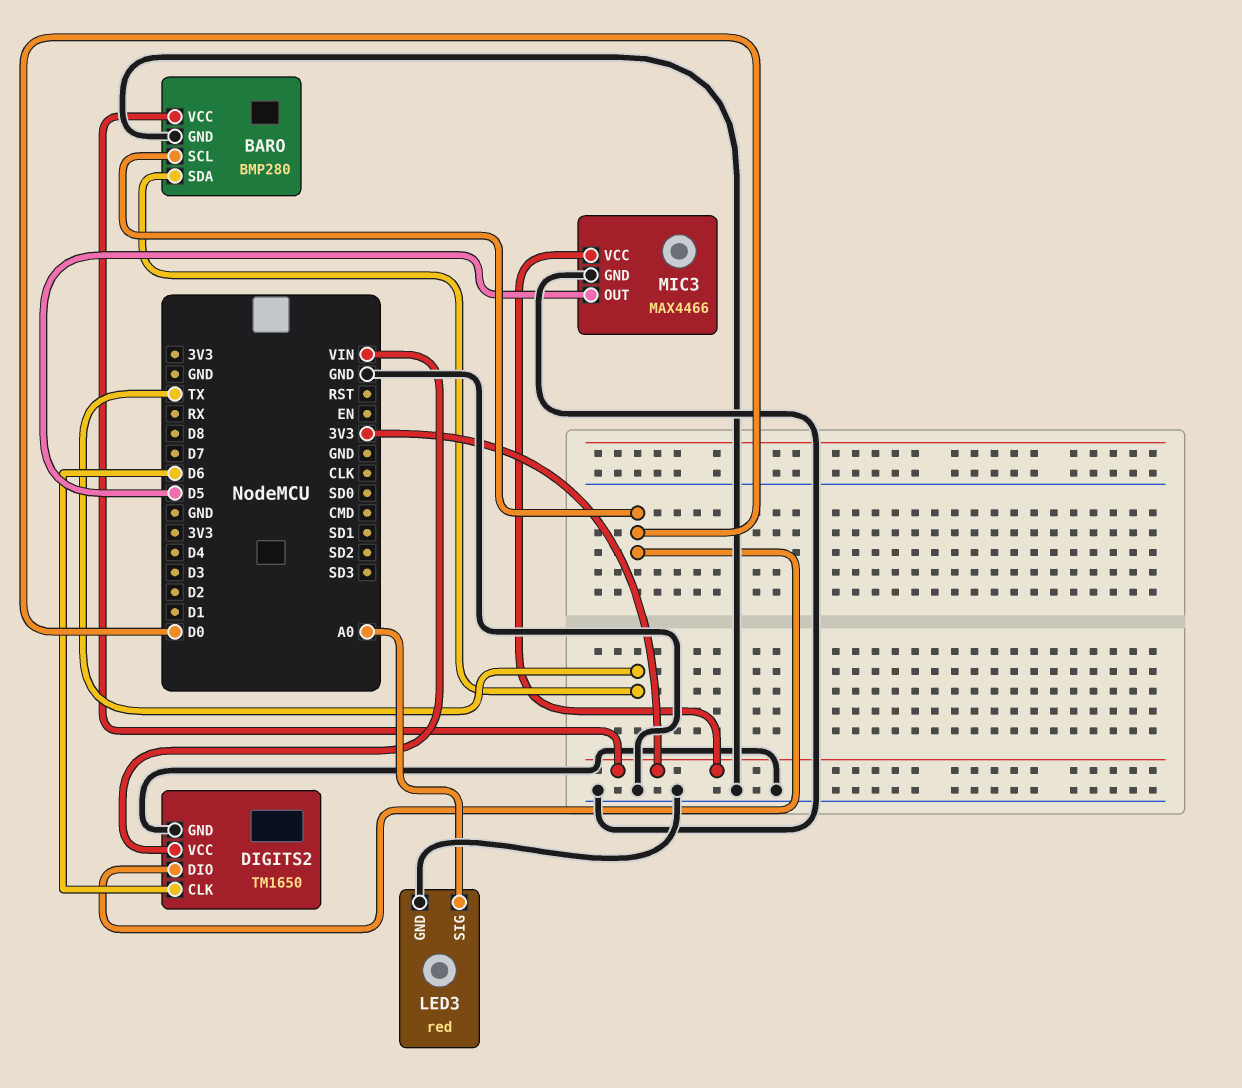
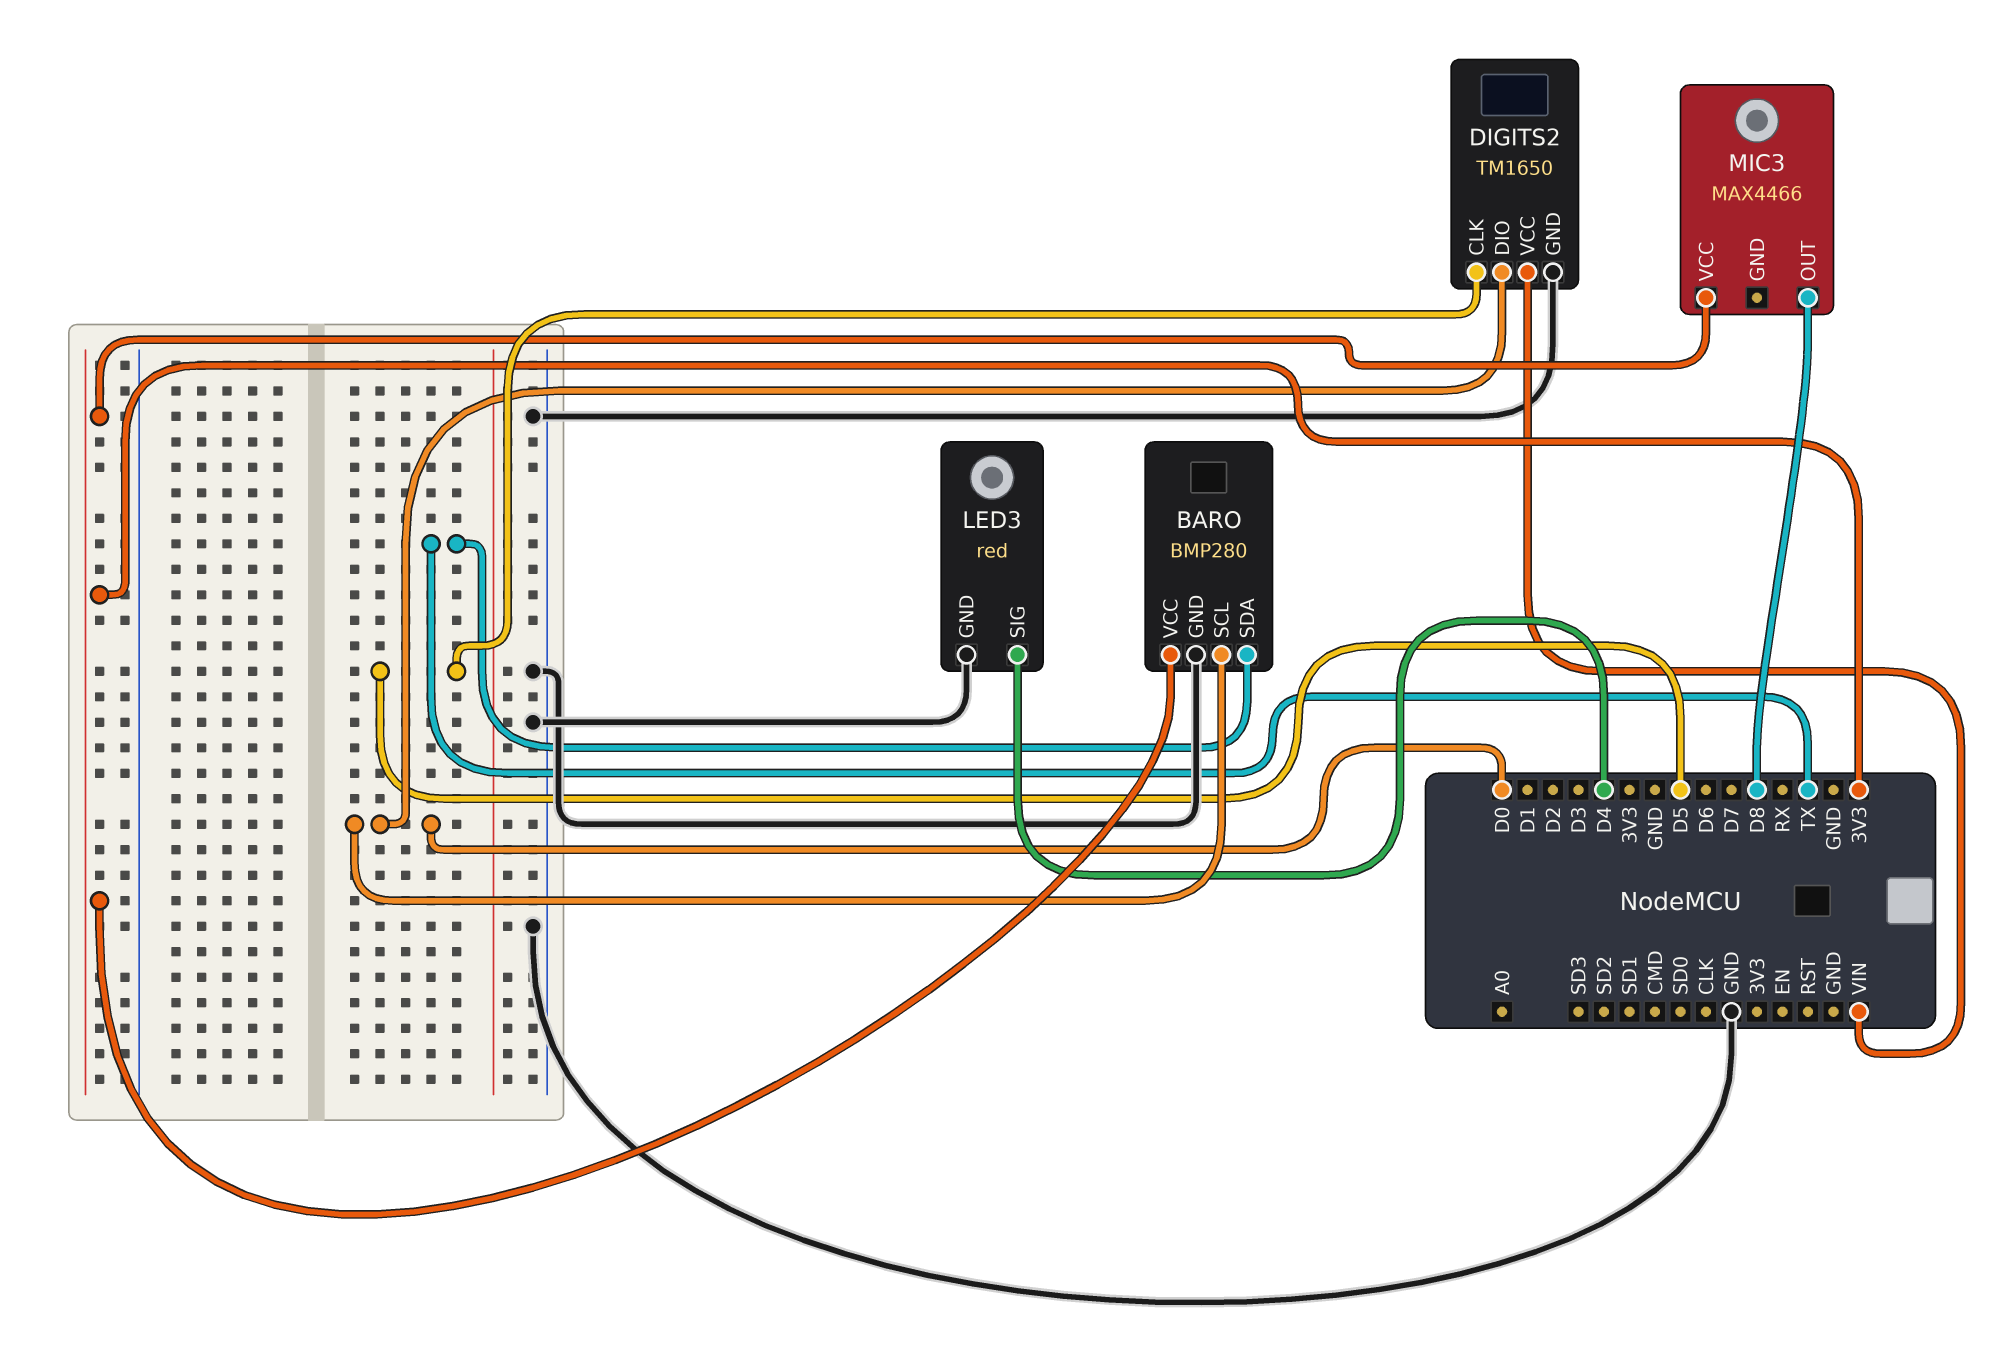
DIGITS2 pin CLK: D6 -> D5
LED3 pin SIG: A0 -> D4
MIC3 pin GND: GND -> none
MIC3 pin OUT: D5 -> D8

